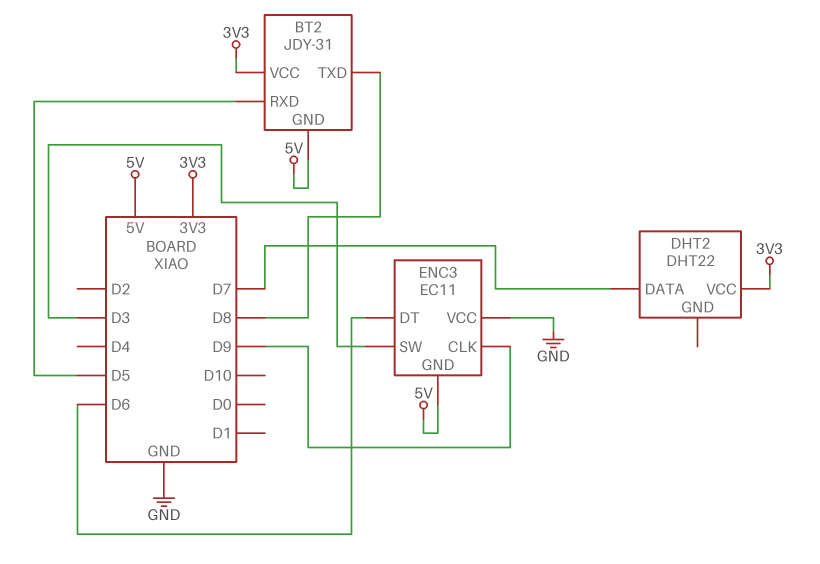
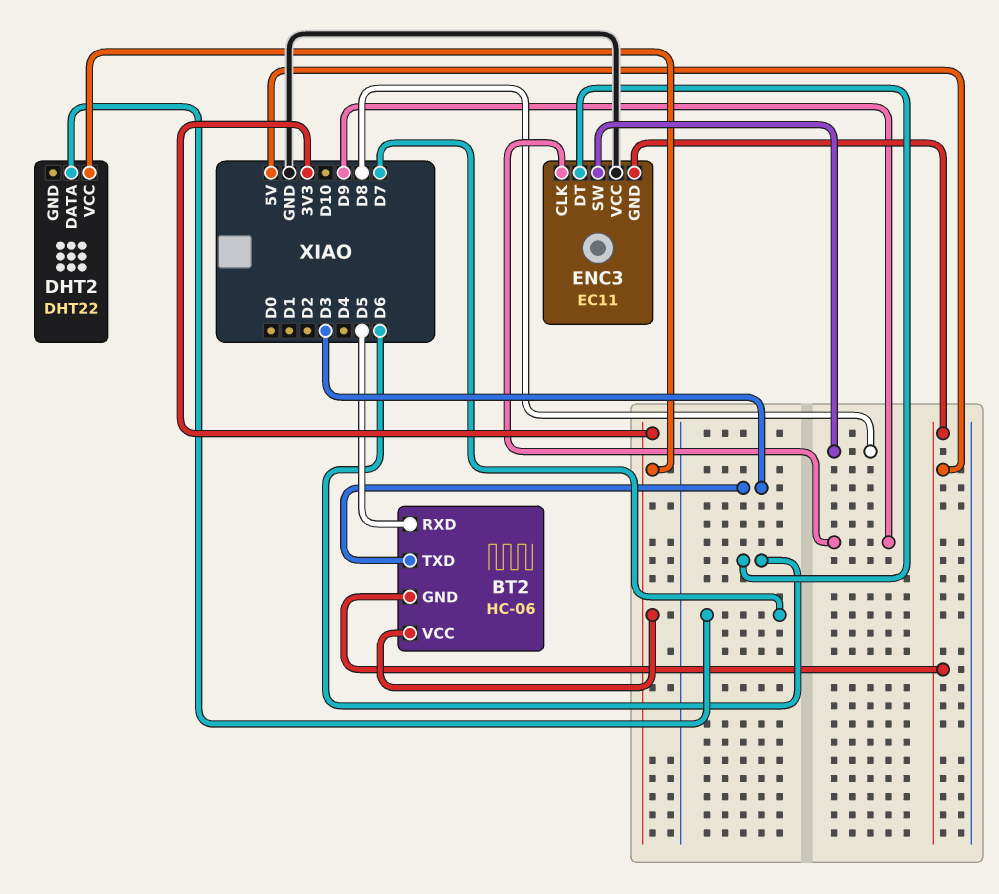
BT2: JDY-31 -> HC-06
BT2 pin TXD: D8 -> D3
ENC3 pin SW: D3 -> D8

